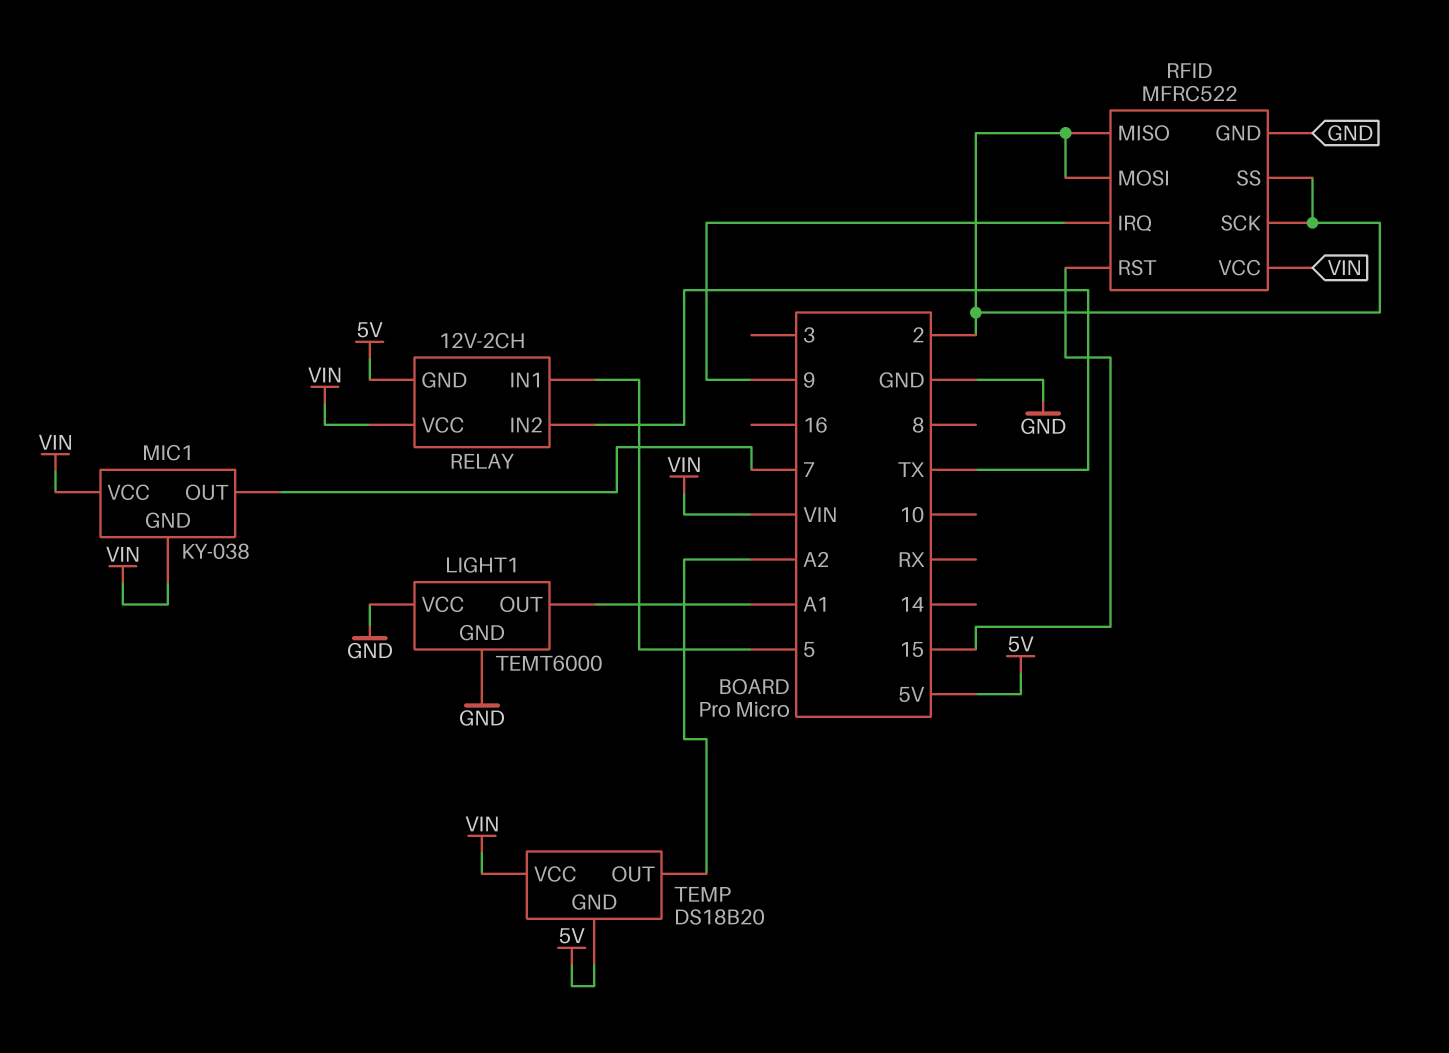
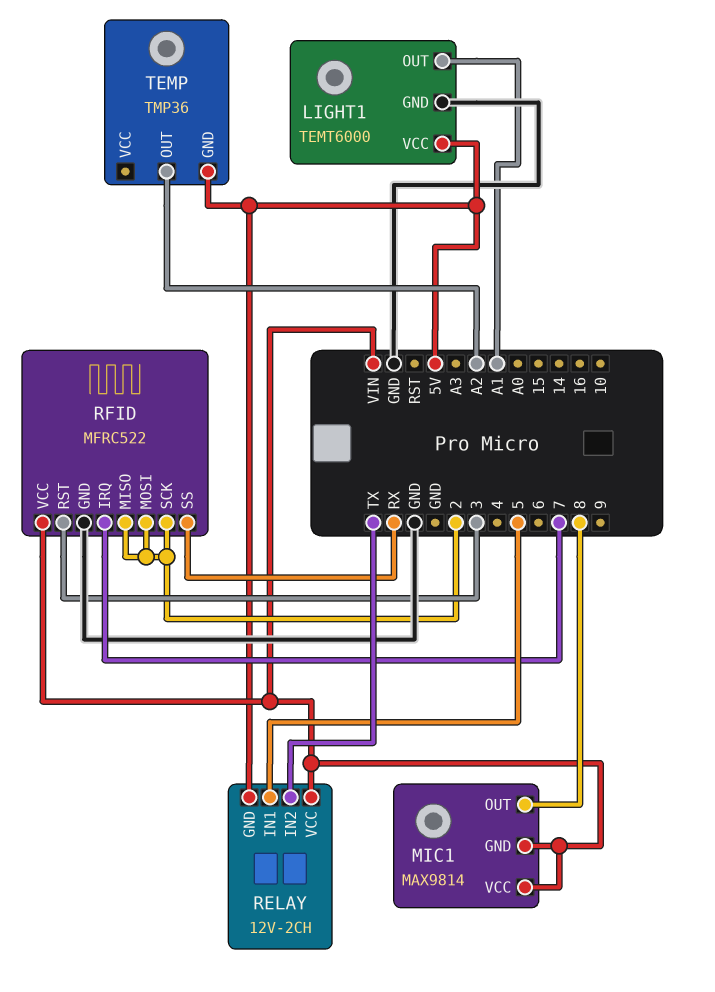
LIGHT1 pin VCC: GND -> 5V
MIC1: KY-038 -> MAX9814
MIC1 pin OUT: 7 -> 8
RFID pin IRQ: 9 -> 7
RFID pin RST: 15 -> 3
RFID pin SS: 2 -> RX
TEMP: DS18B20 -> TMP36
TEMP pin VCC: VIN -> none

